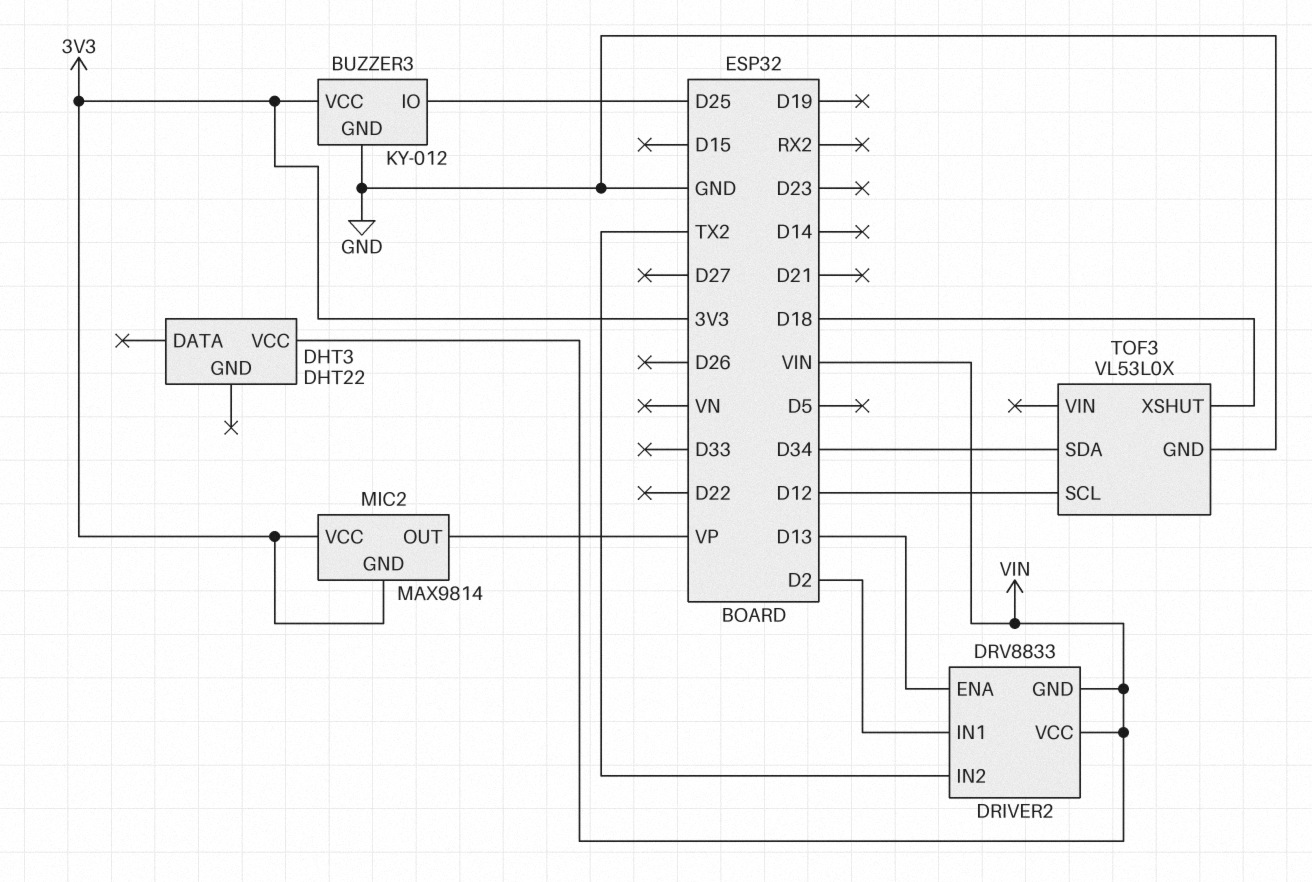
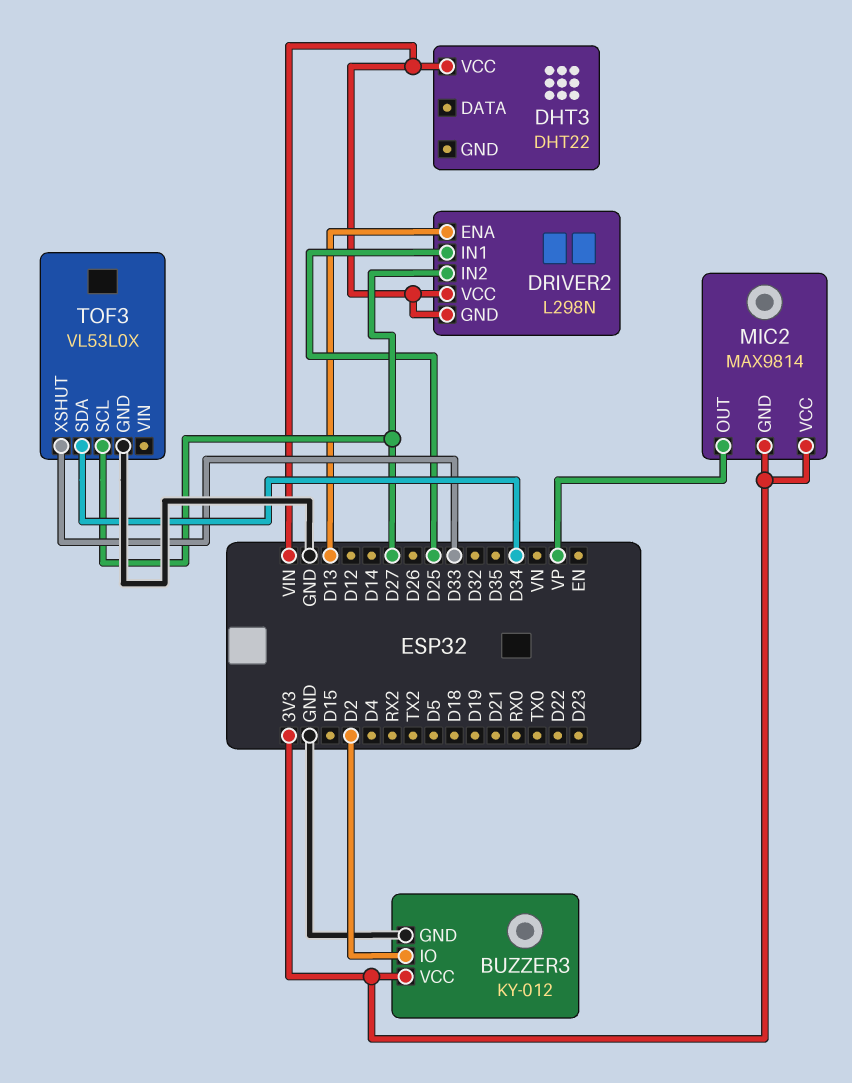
BUZZER3 pin IO: D25 -> D2
DRIVER2: DRV8833 -> L298N
DRIVER2 pin IN1: D2 -> D25
DRIVER2 pin IN2: TX2 -> D27
TOF3 pin SCL: D12 -> D27
TOF3 pin XSHUT: D18 -> D33

